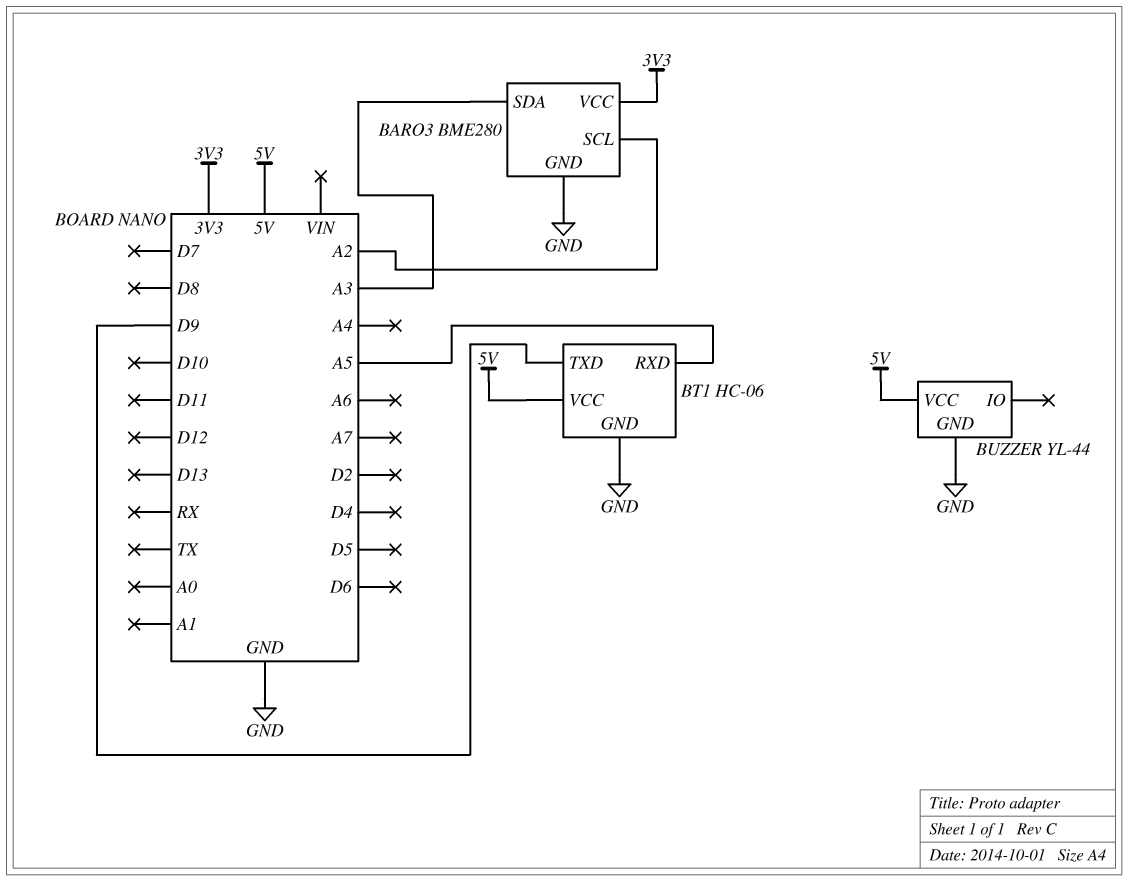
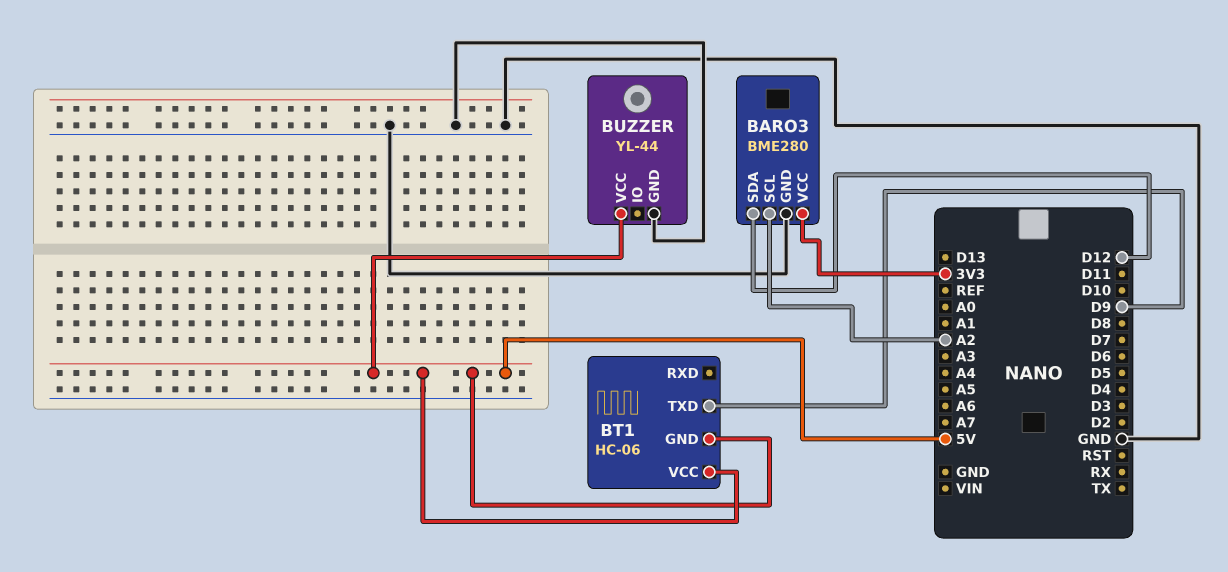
BARO3 pin SDA: A3 -> D12
BT1 pin GND: GND -> 5V
BT1 pin RXD: A5 -> none

